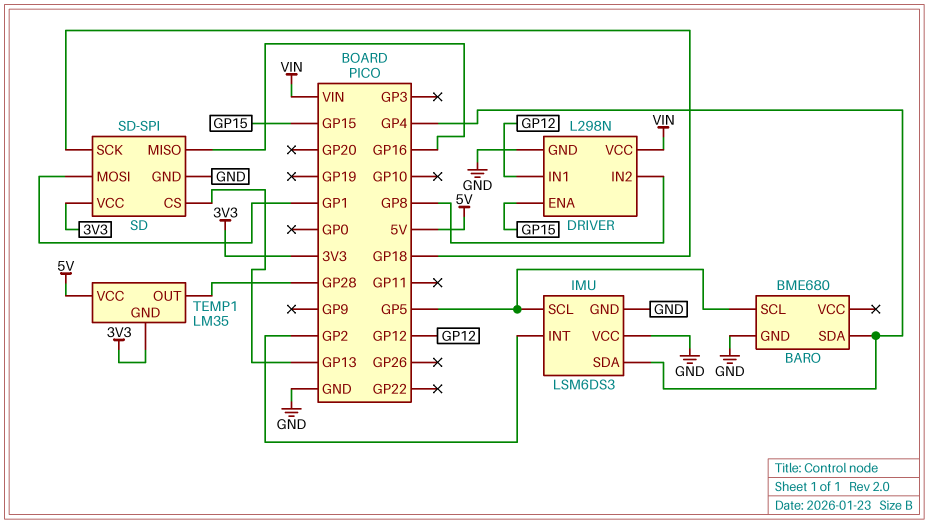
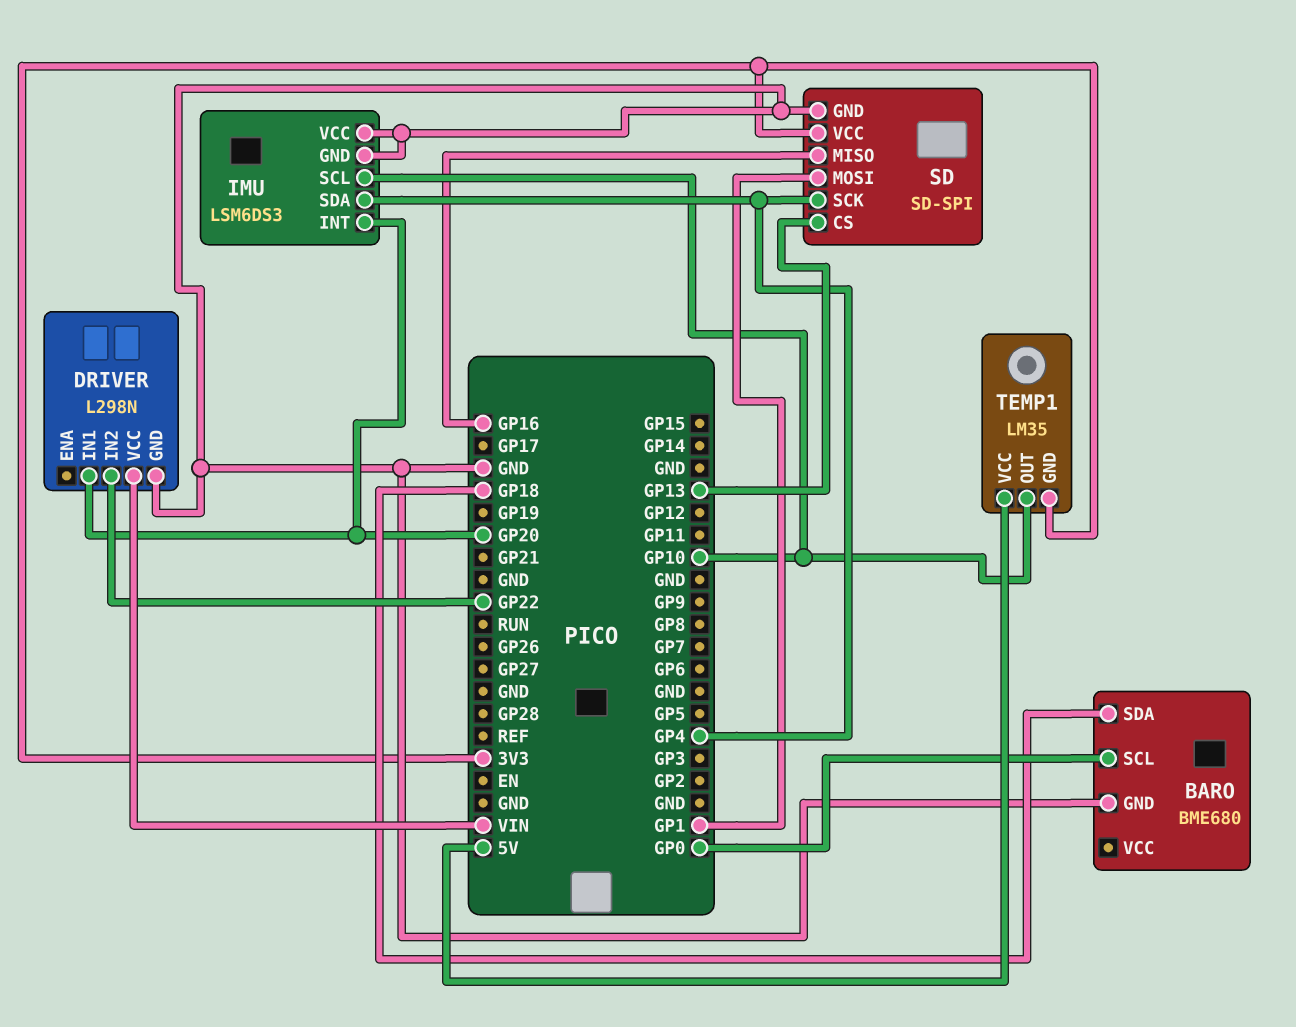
BARO pin SCL: GP5 -> GP0
BARO pin SDA: GP4 -> GP18
DRIVER pin ENA: GP15 -> none
DRIVER pin IN1: GP12 -> GP20
DRIVER pin IN2: GP8 -> GP22
IMU pin INT: GP2 -> GP20
IMU pin SCL: GP5 -> GP10
SD pin SCK: GP18 -> GP4
TEMP1 pin OUT: GP28 -> GP10

